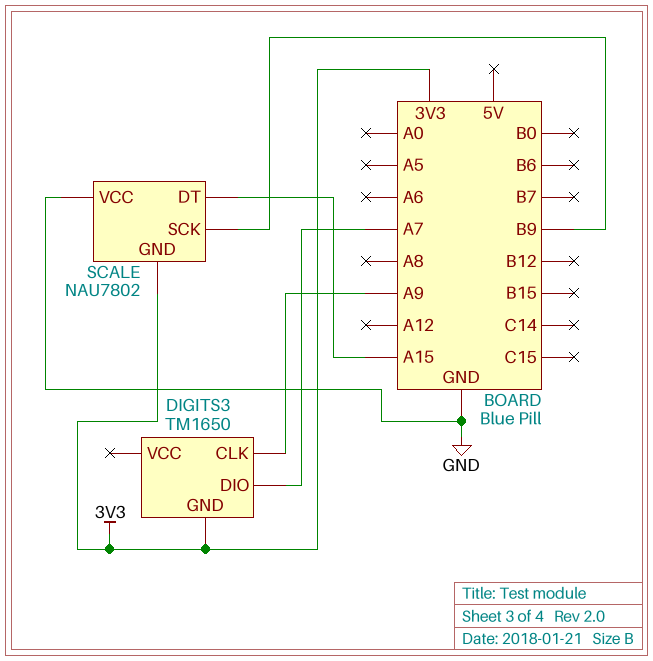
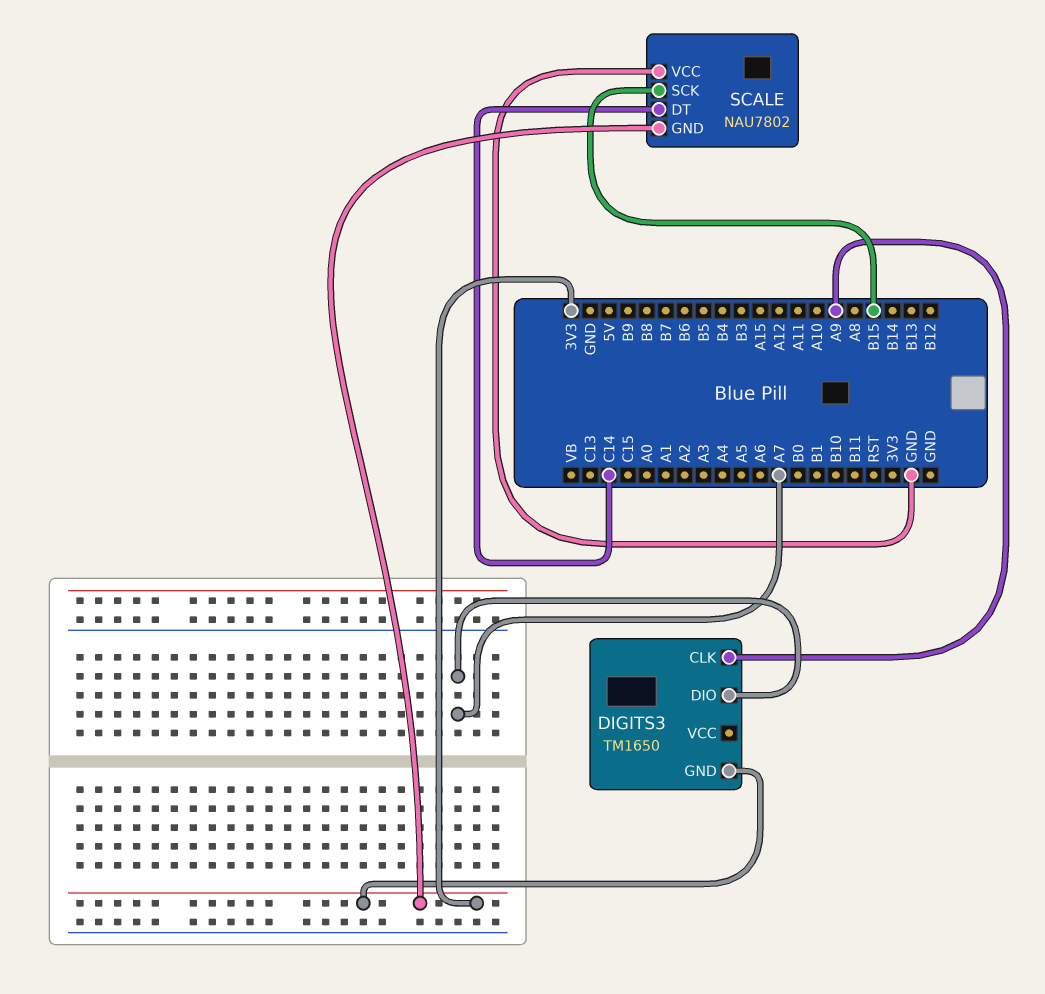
SCALE pin DT: A15 -> C14
SCALE pin SCK: B9 -> B15

